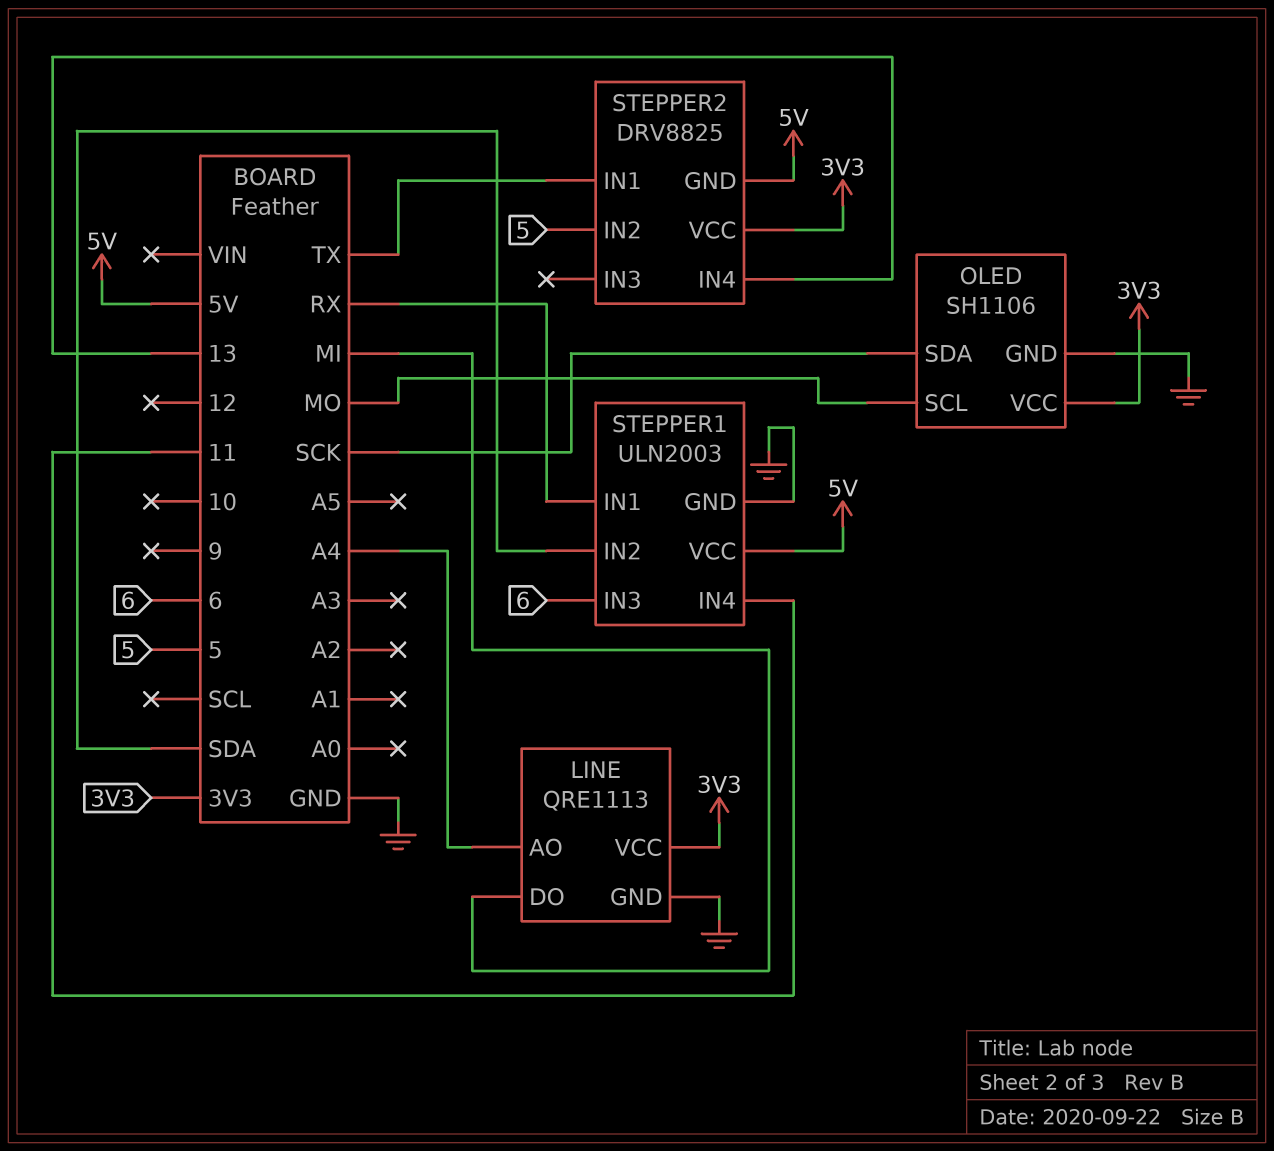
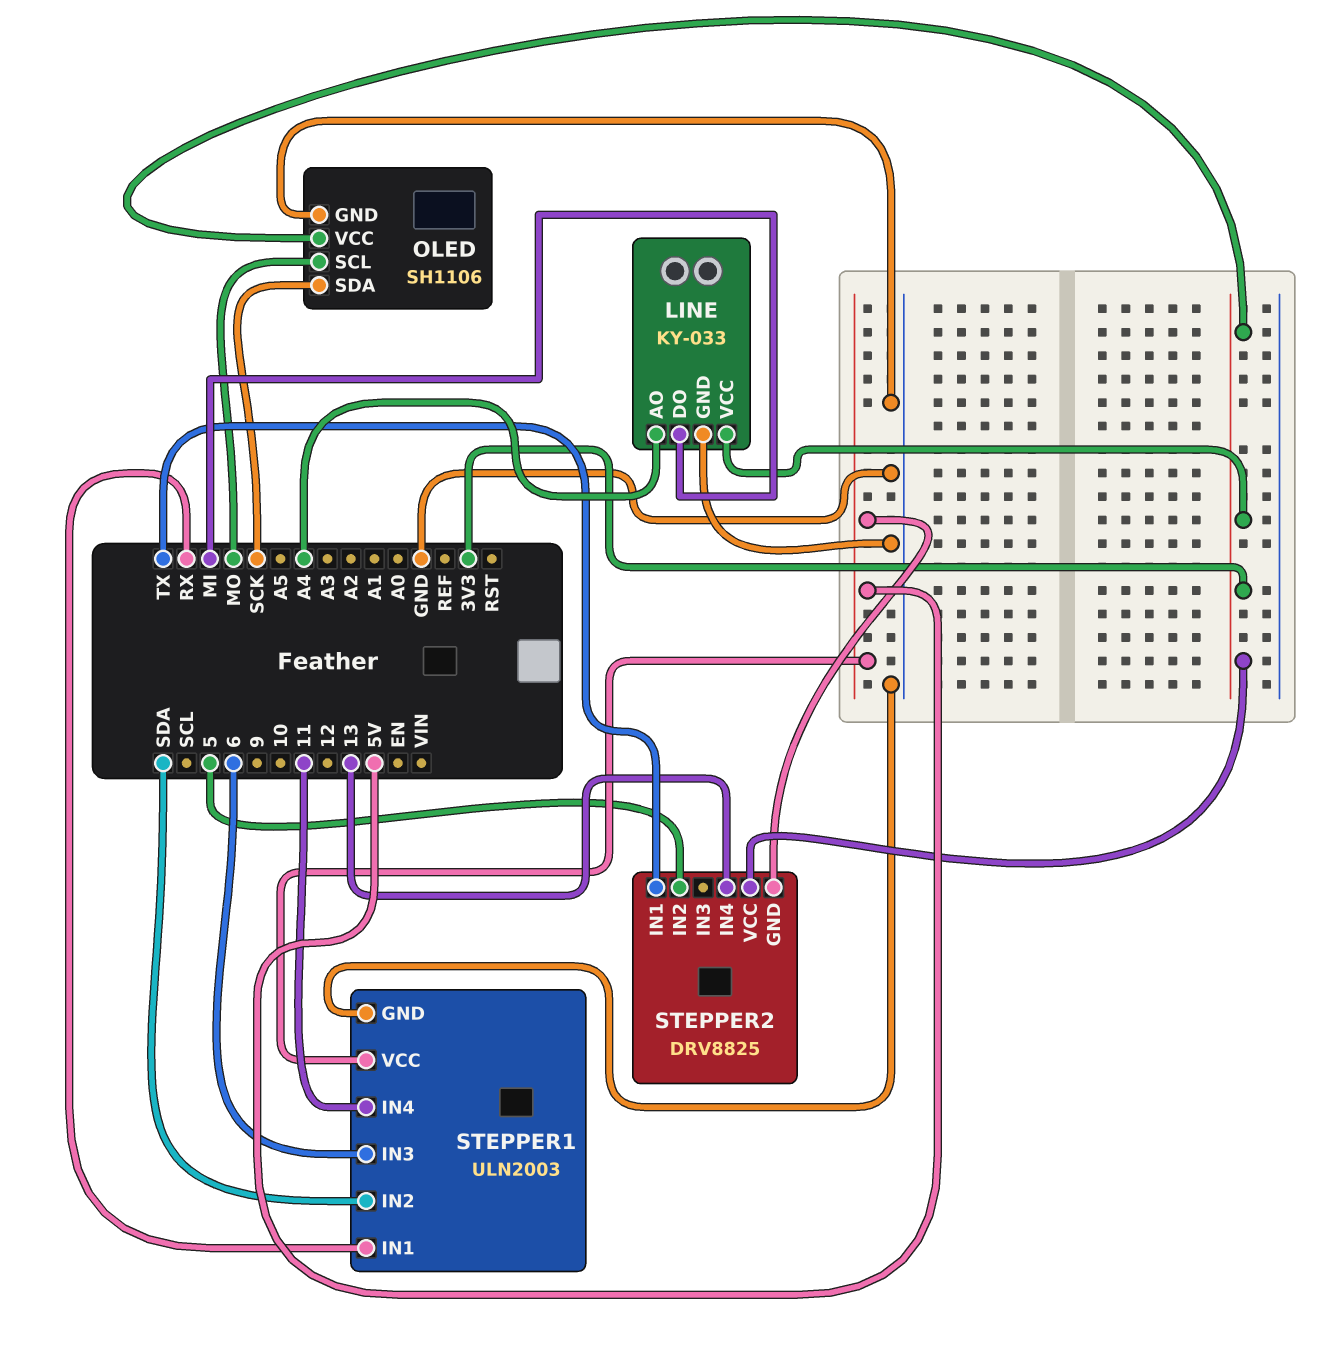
LINE: QRE1113 -> KY-033

